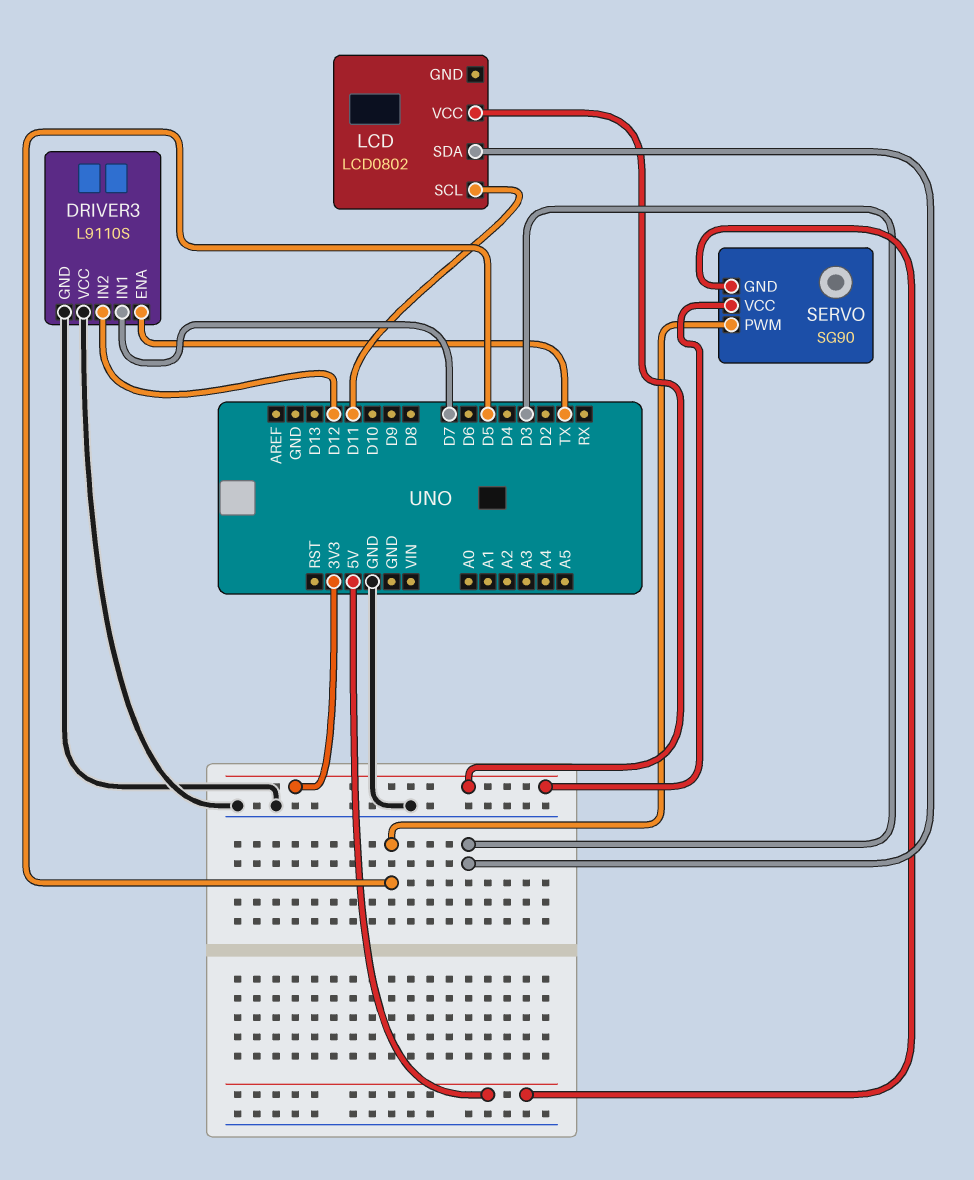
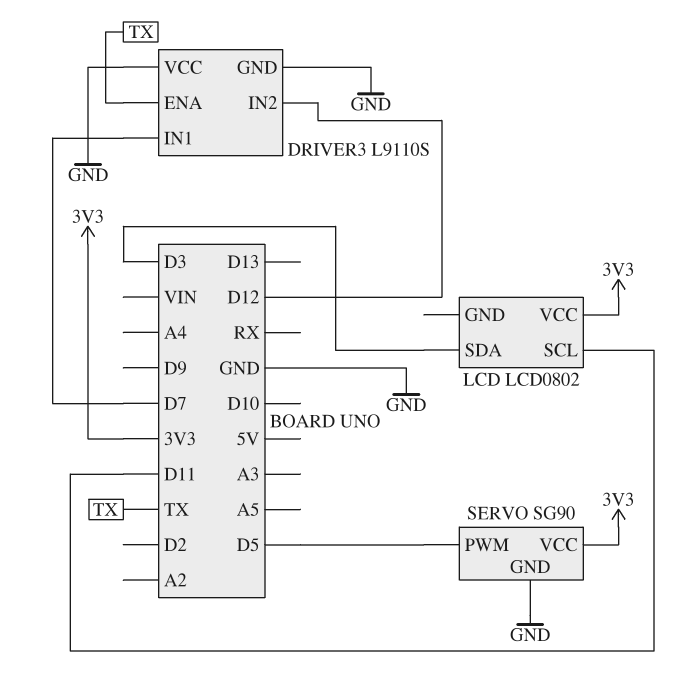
SERVO pin GND: 5V -> GND

